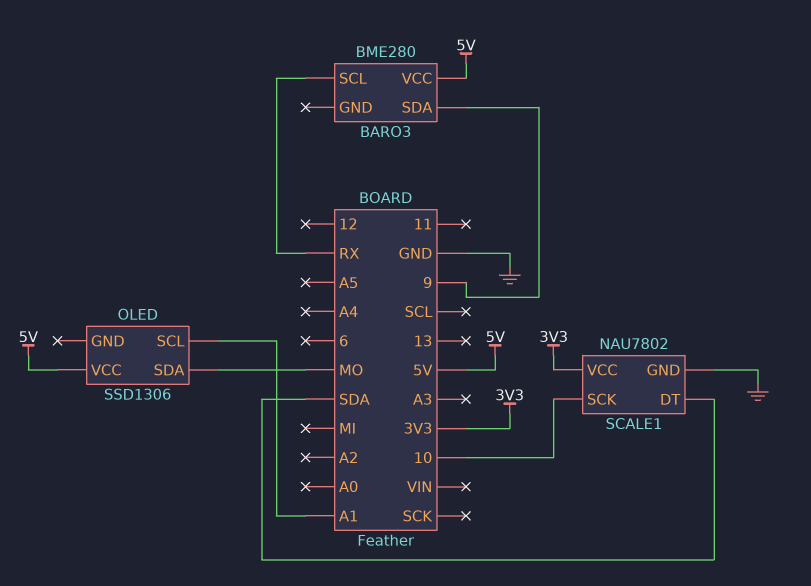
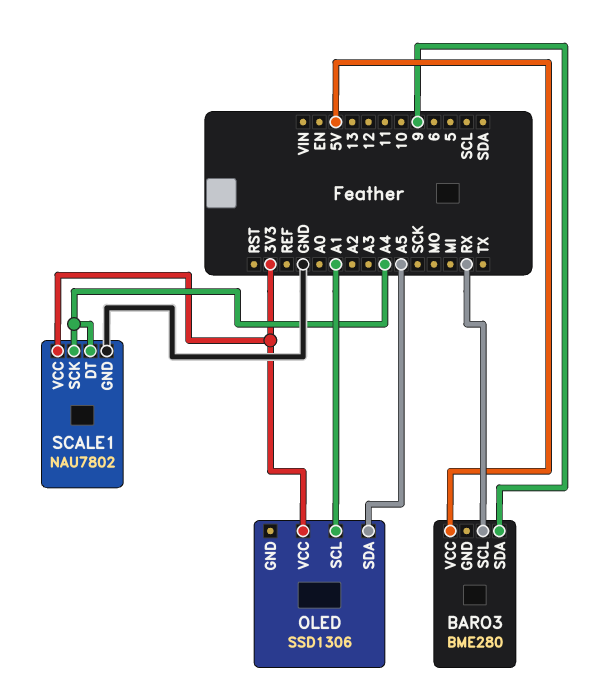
OLED pin SDA: MO -> A5
OLED pin VCC: 5V -> 3V3
SCALE1 pin DT: SDA -> A4
SCALE1 pin SCK: 10 -> A4

